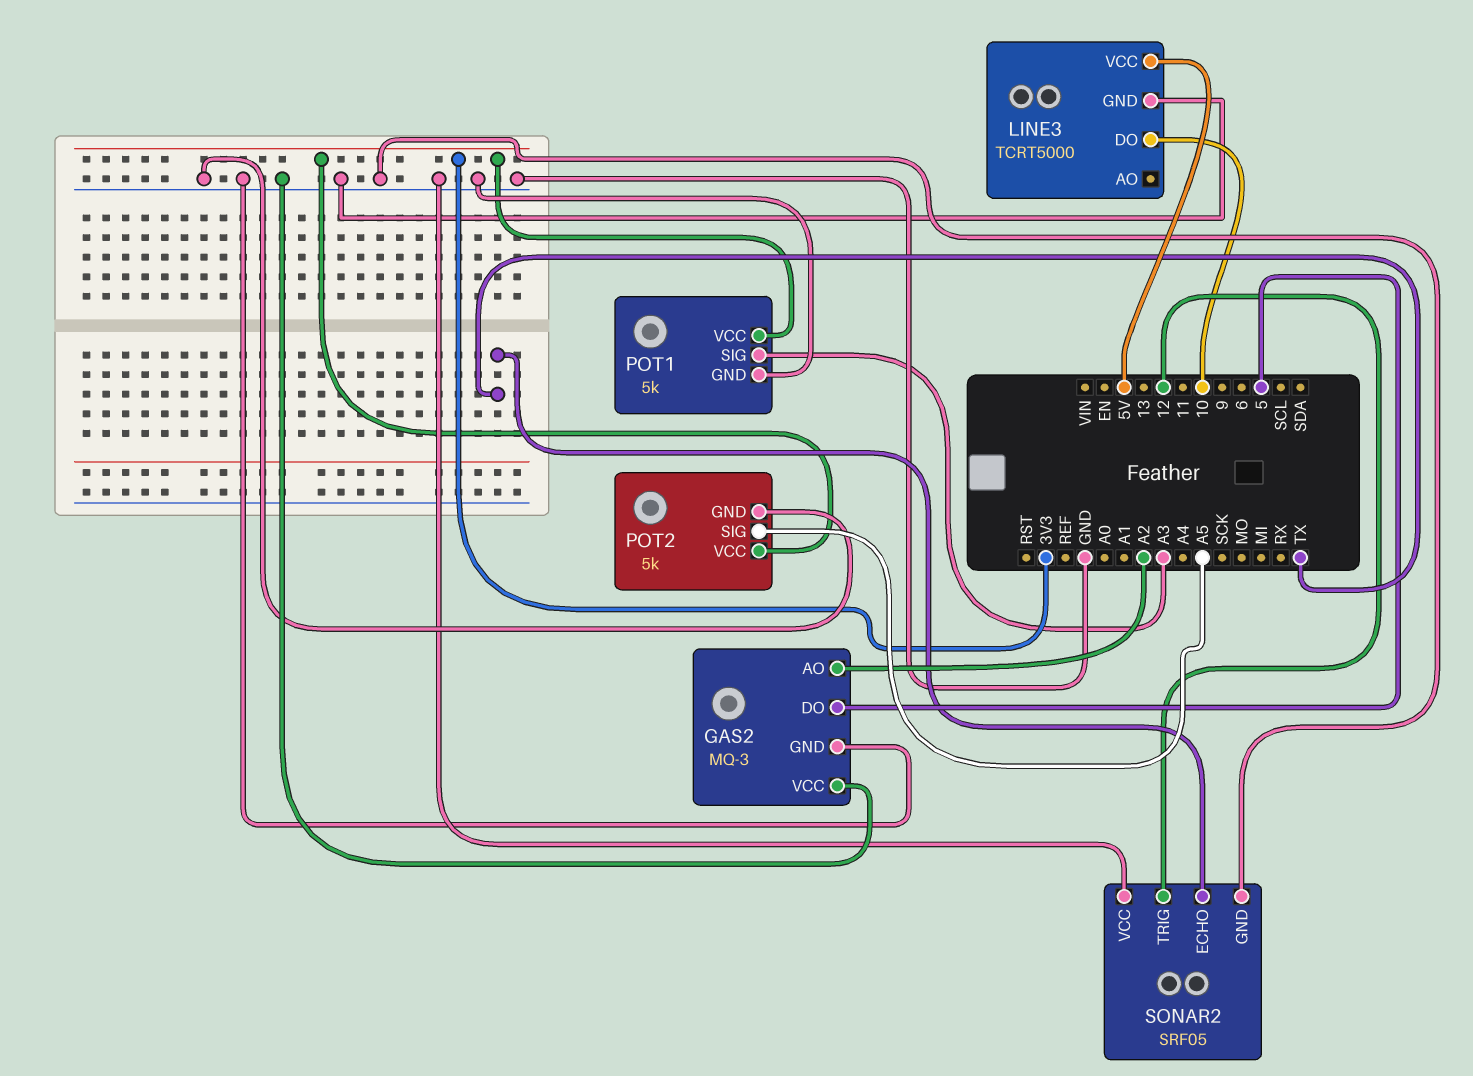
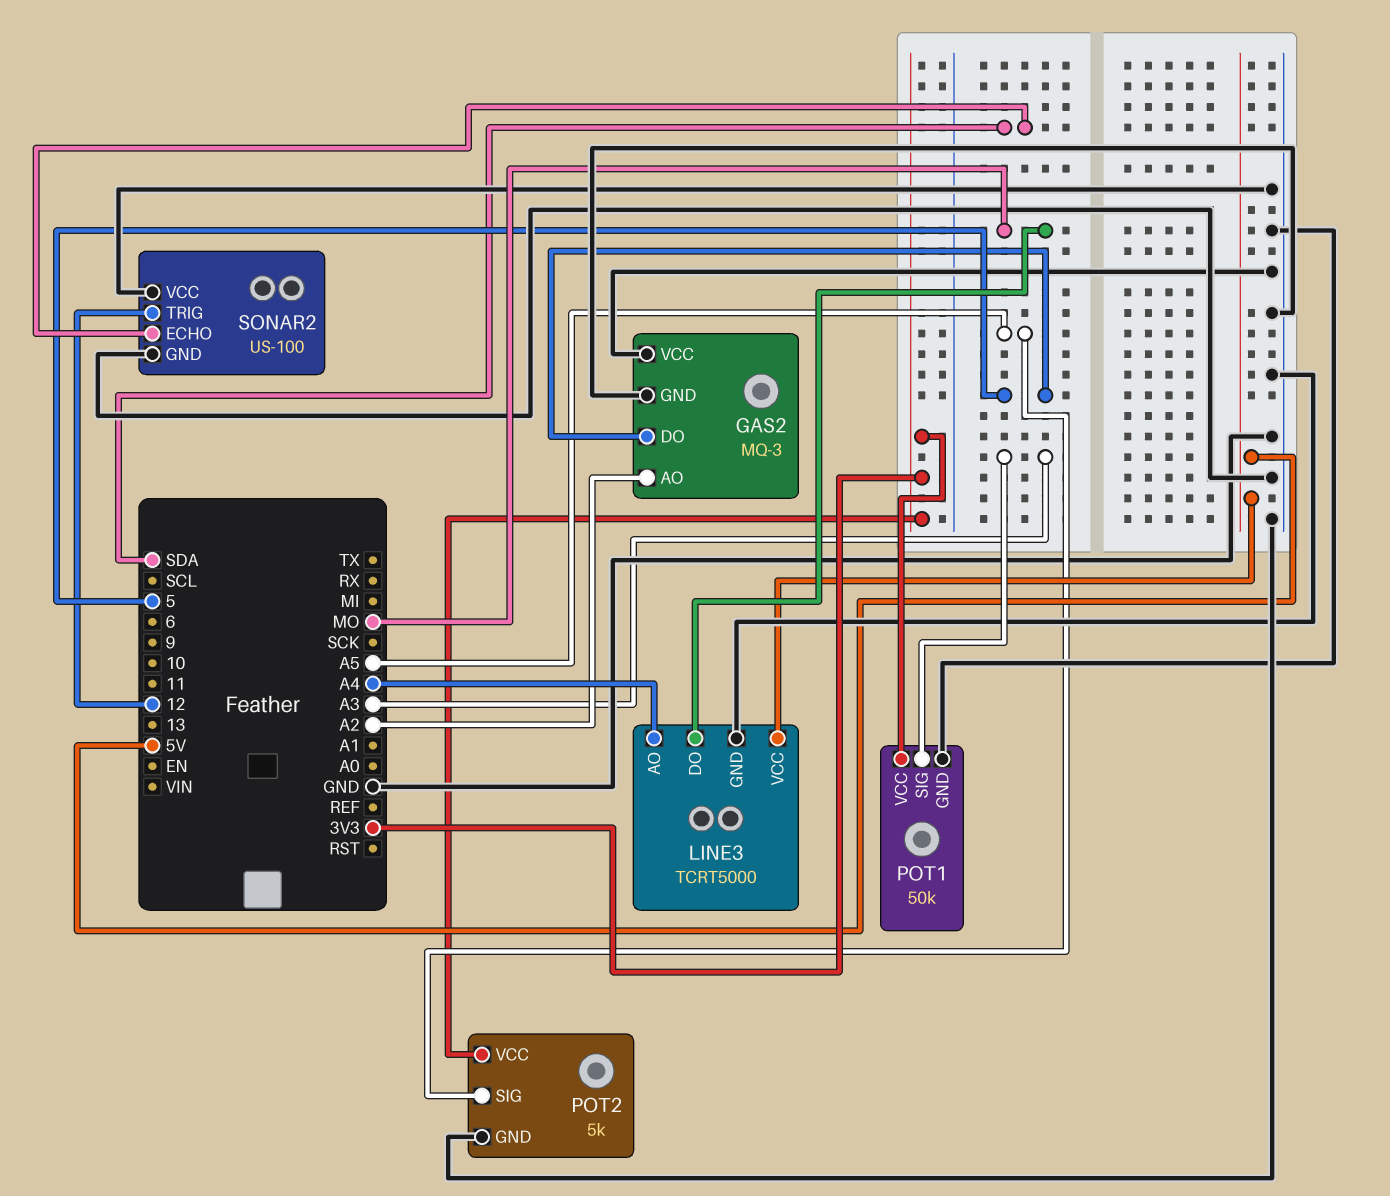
LINE3 pin AO: none -> A4
LINE3 pin DO: 10 -> MO
POT1: 5k -> 50k
SONAR2: SRF05 -> US-100
SONAR2 pin ECHO: TX -> SDA

